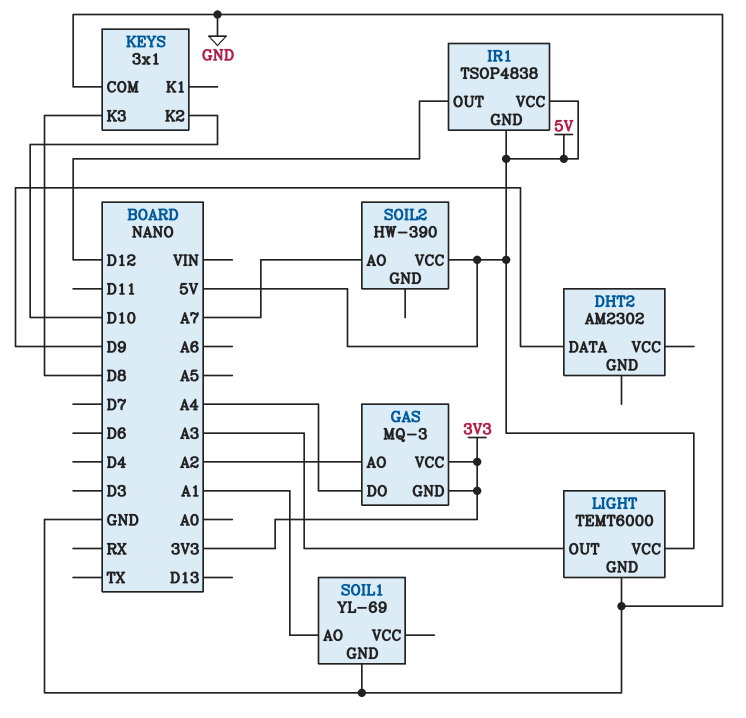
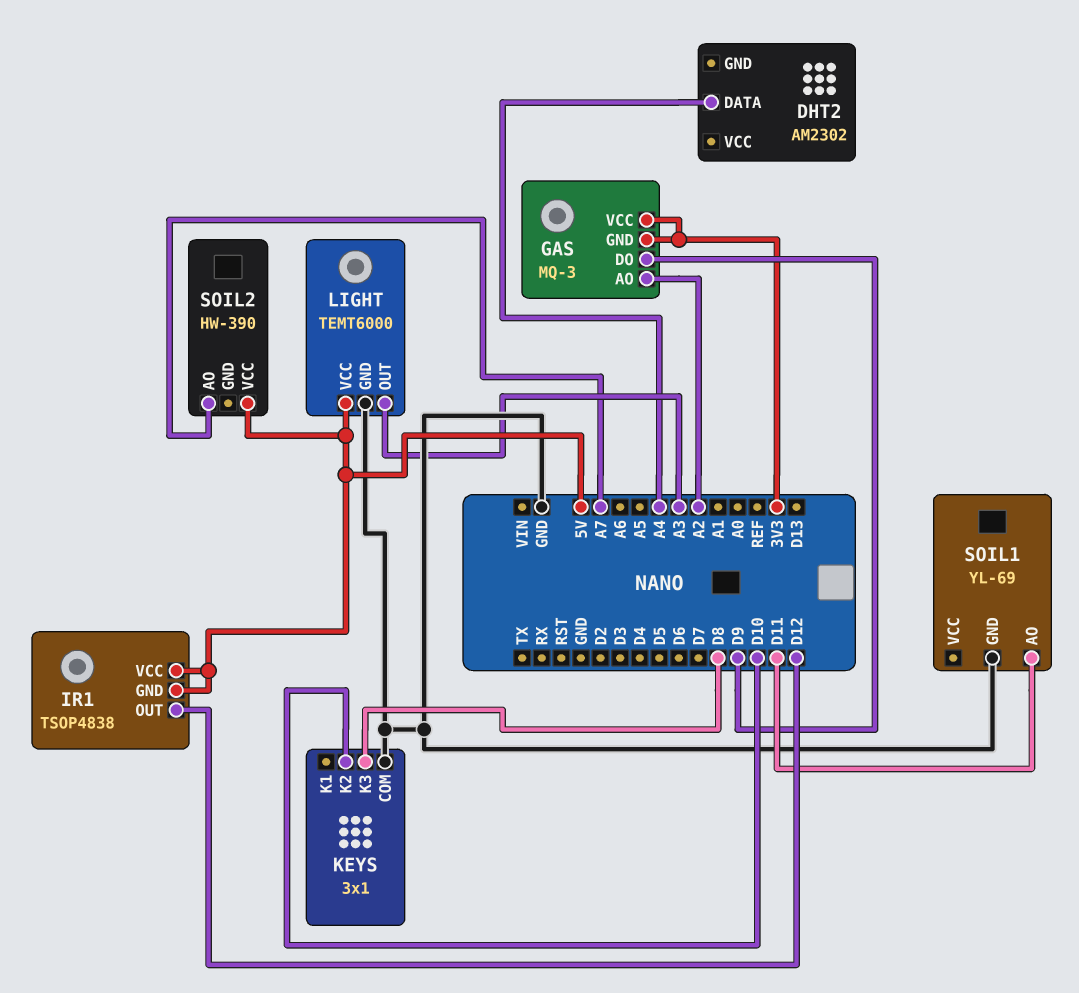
DHT2 pin DATA: D9 -> A4
GAS pin DO: A4 -> D9
SOIL1 pin AO: A1 -> D11

